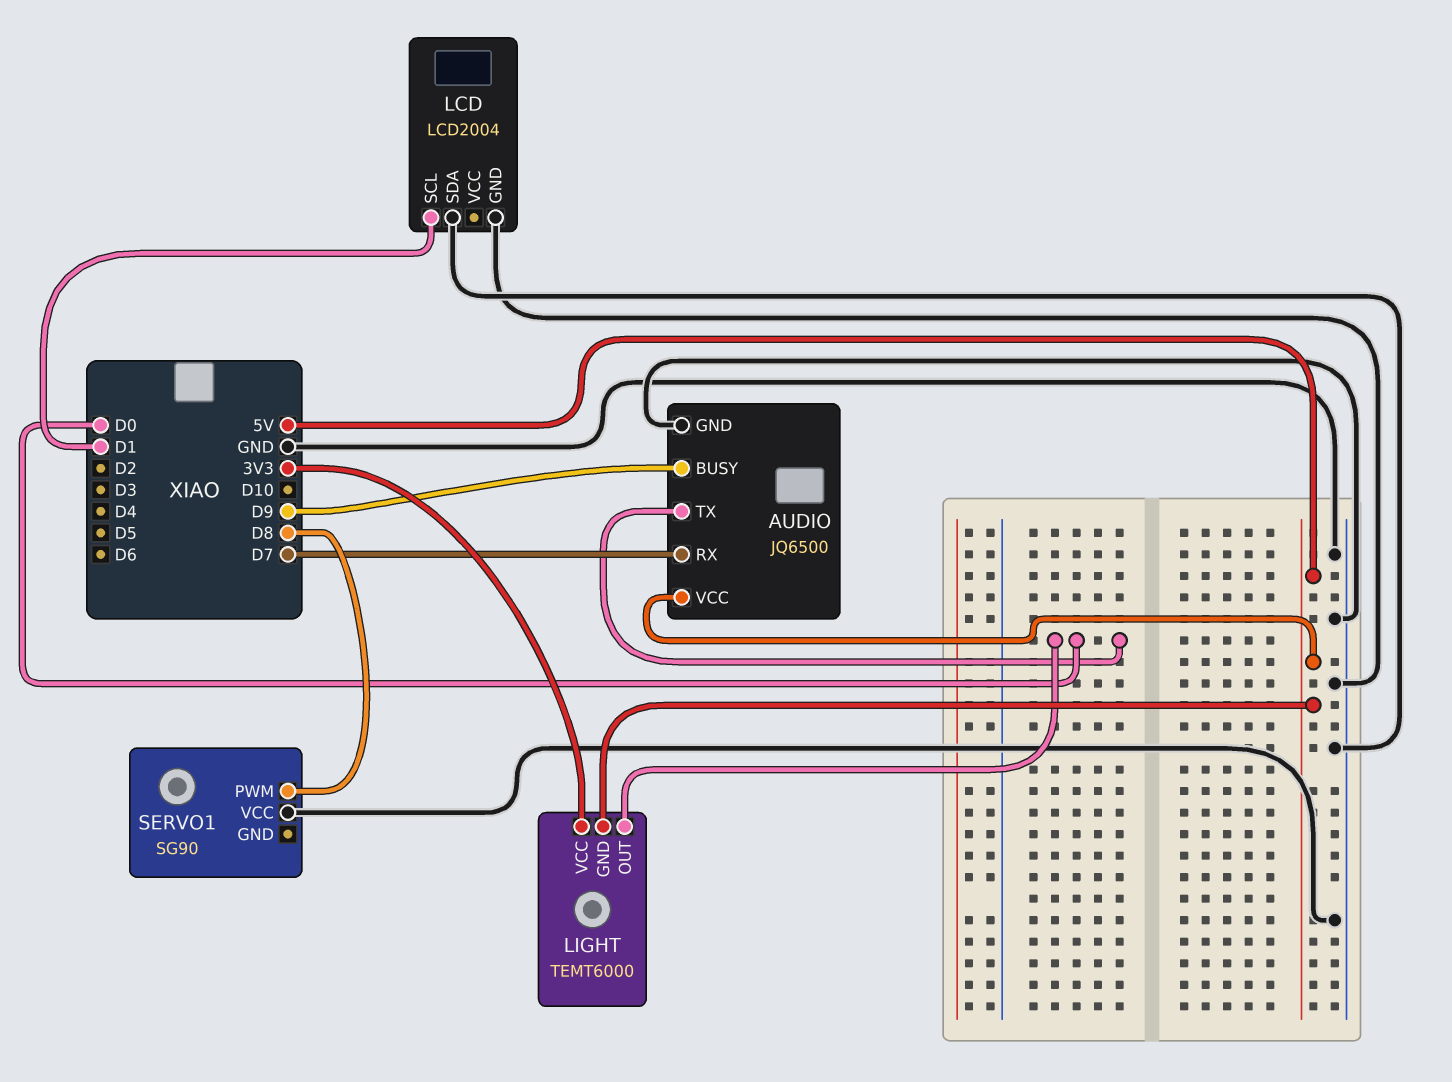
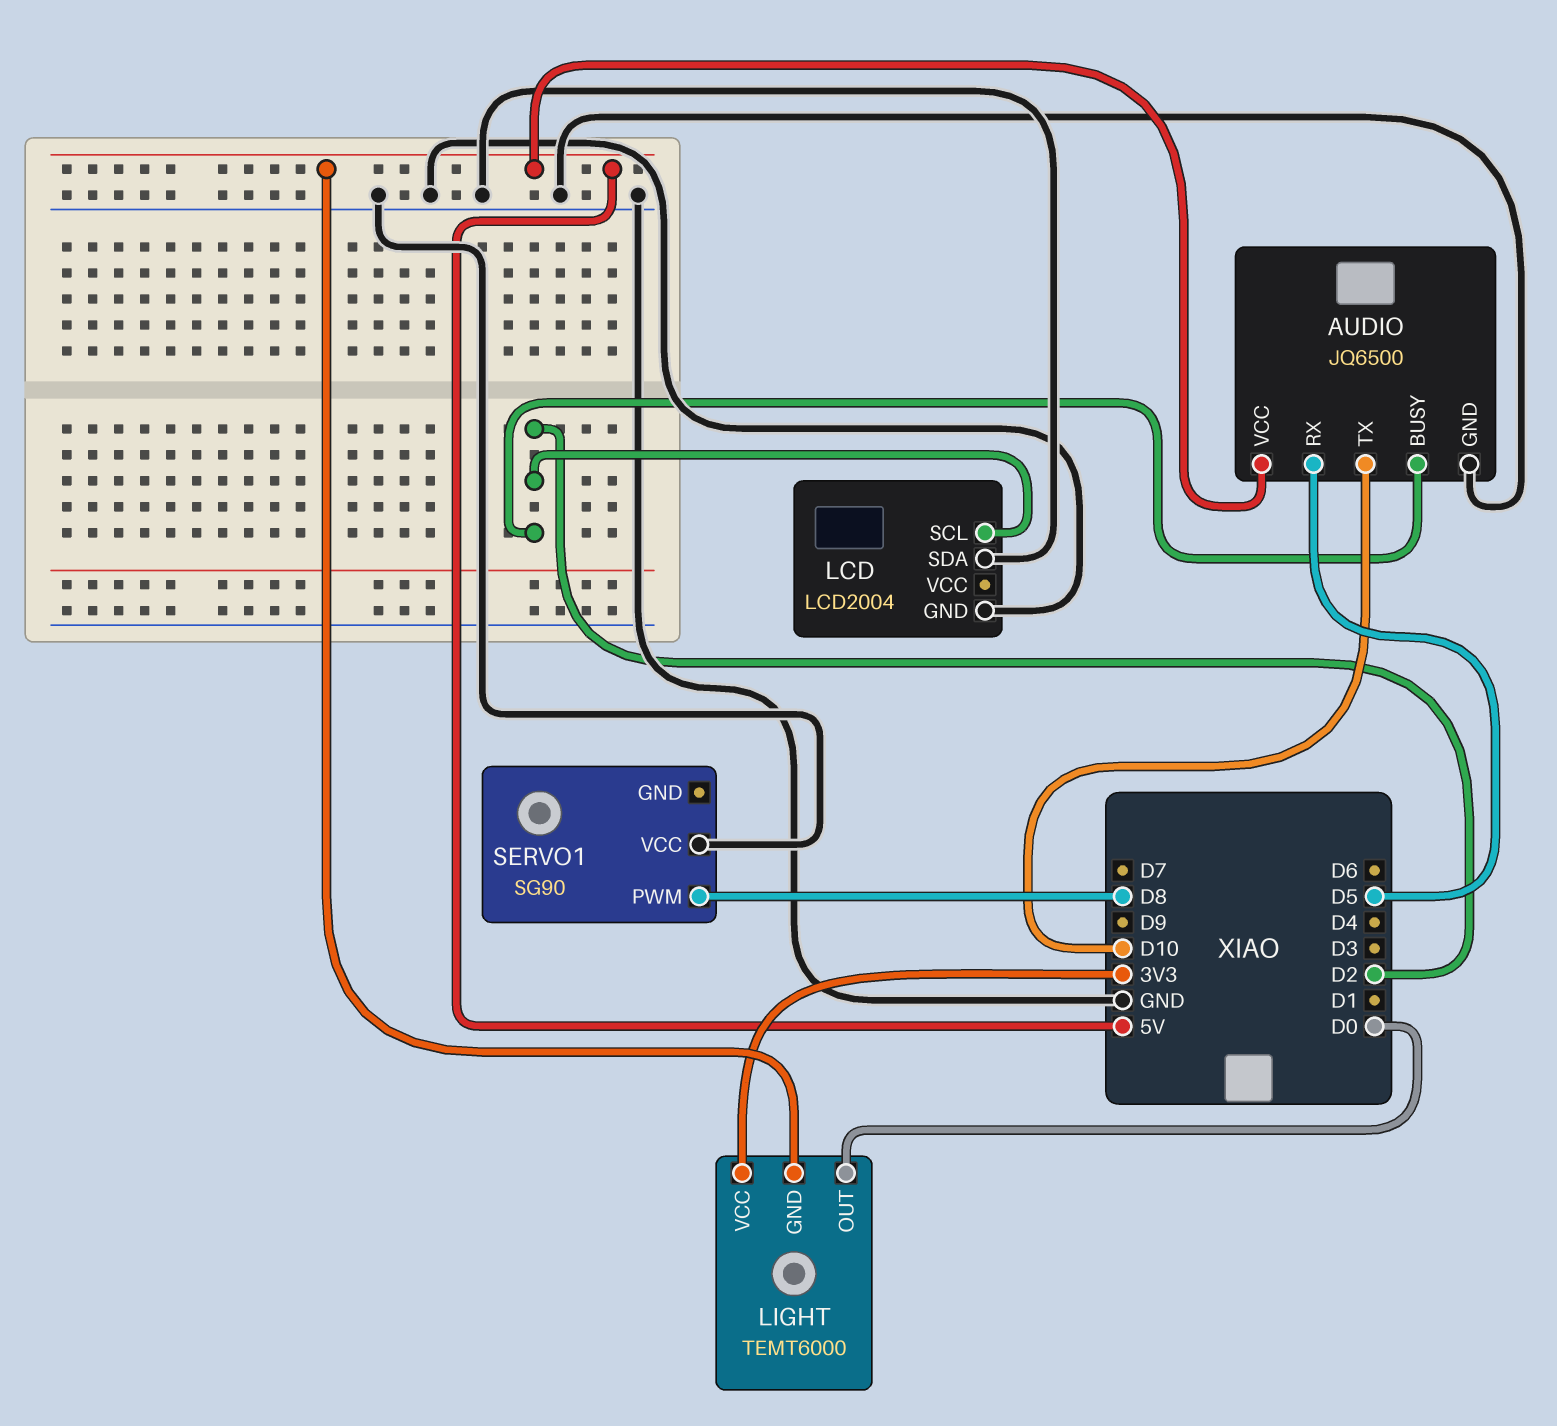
AUDIO pin BUSY: D9 -> D2
AUDIO pin RX: D7 -> D5
AUDIO pin TX: D0 -> D10
LCD pin SCL: D1 -> D2

